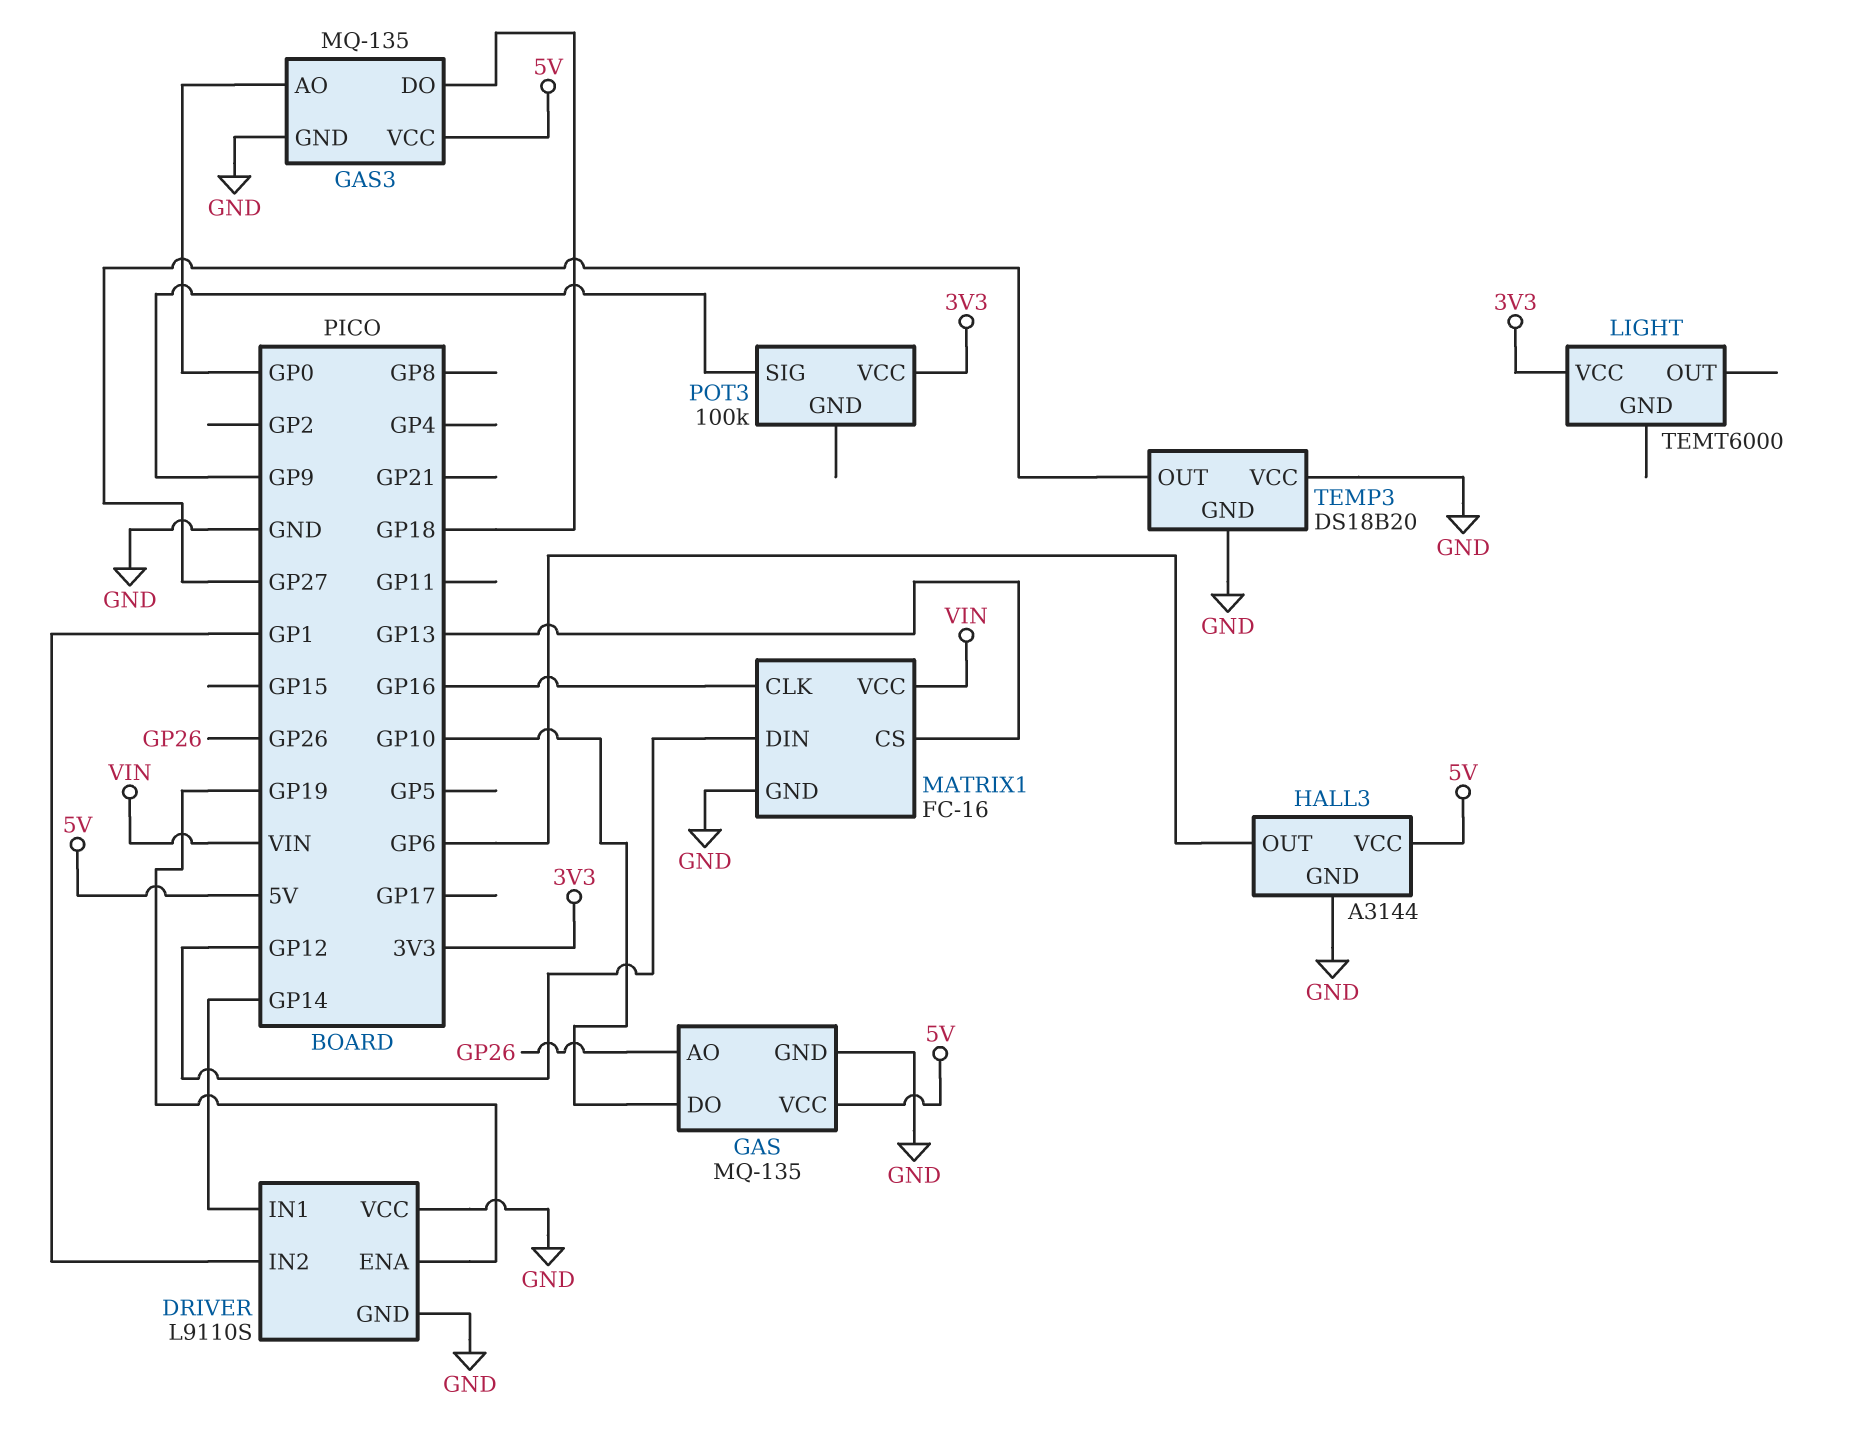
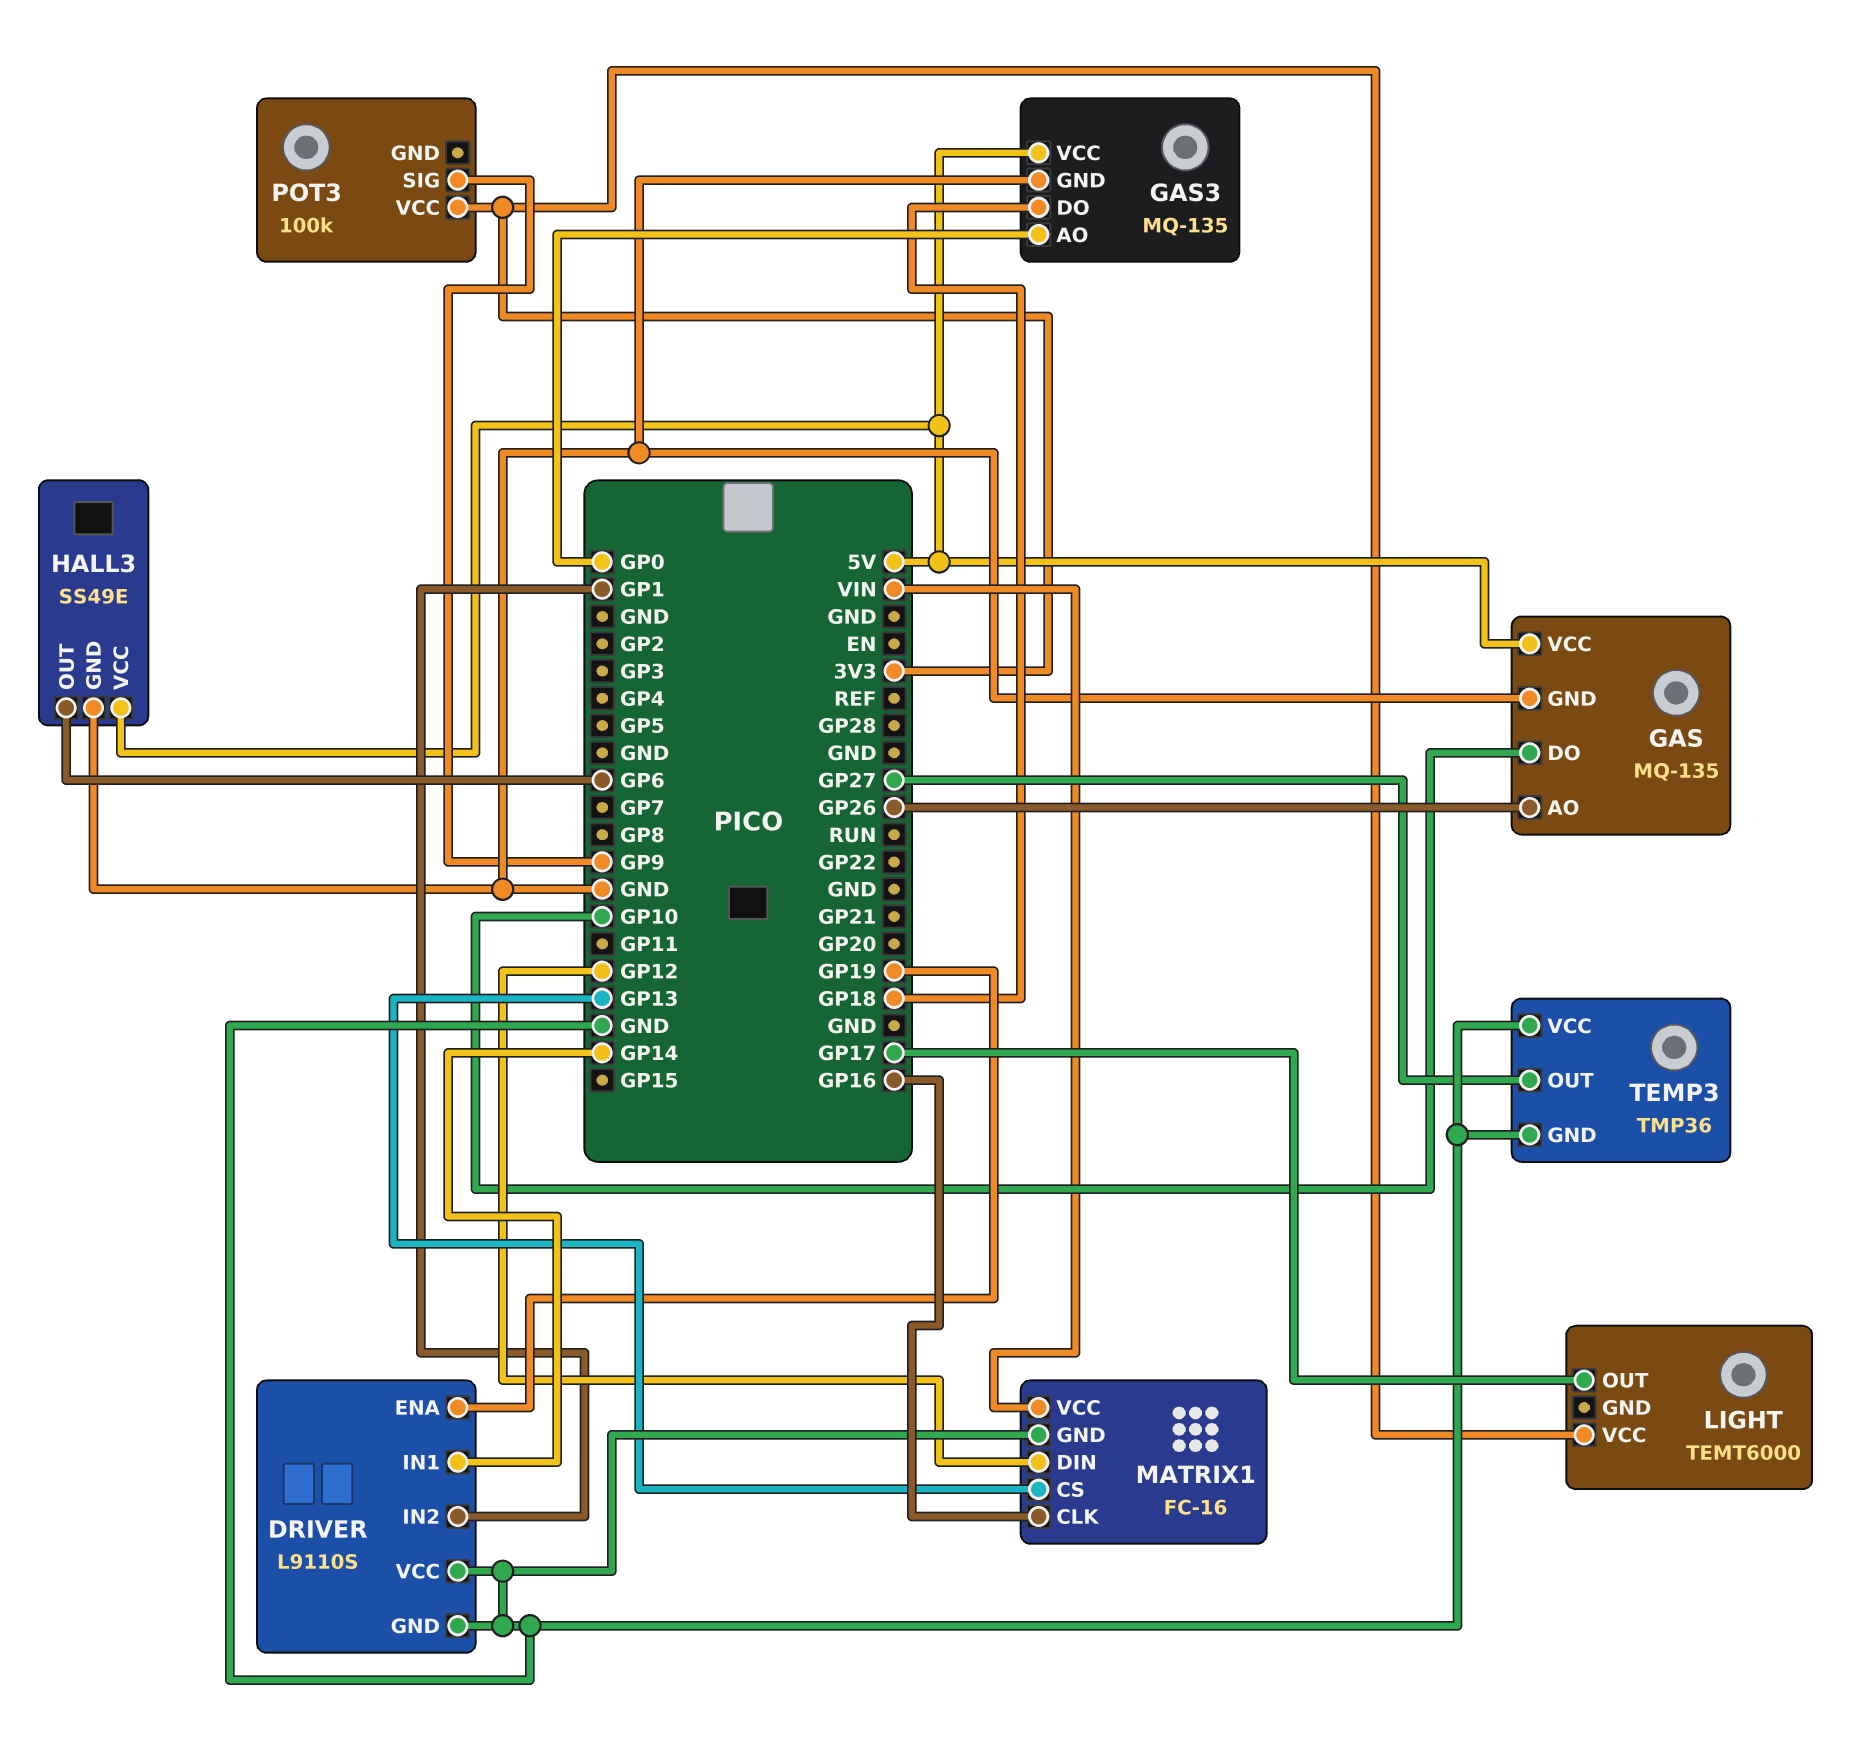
HALL3: A3144 -> SS49E
LIGHT pin OUT: none -> GP17
TEMP3: DS18B20 -> TMP36

